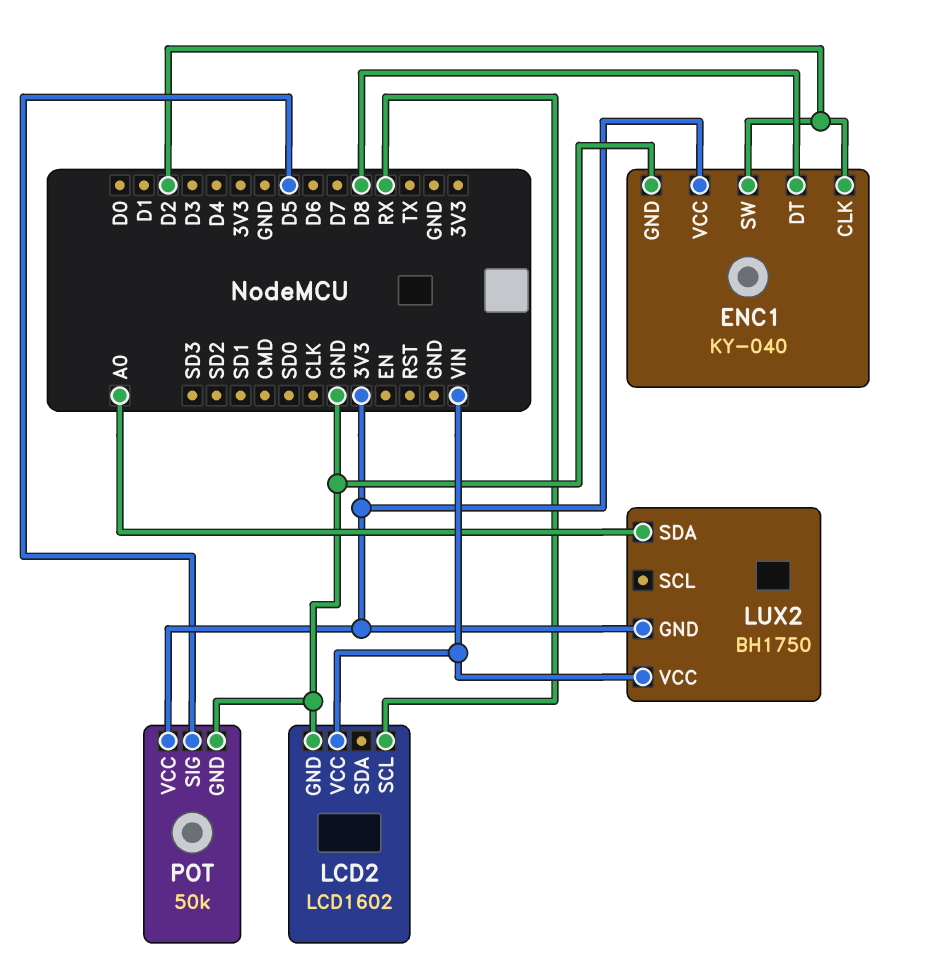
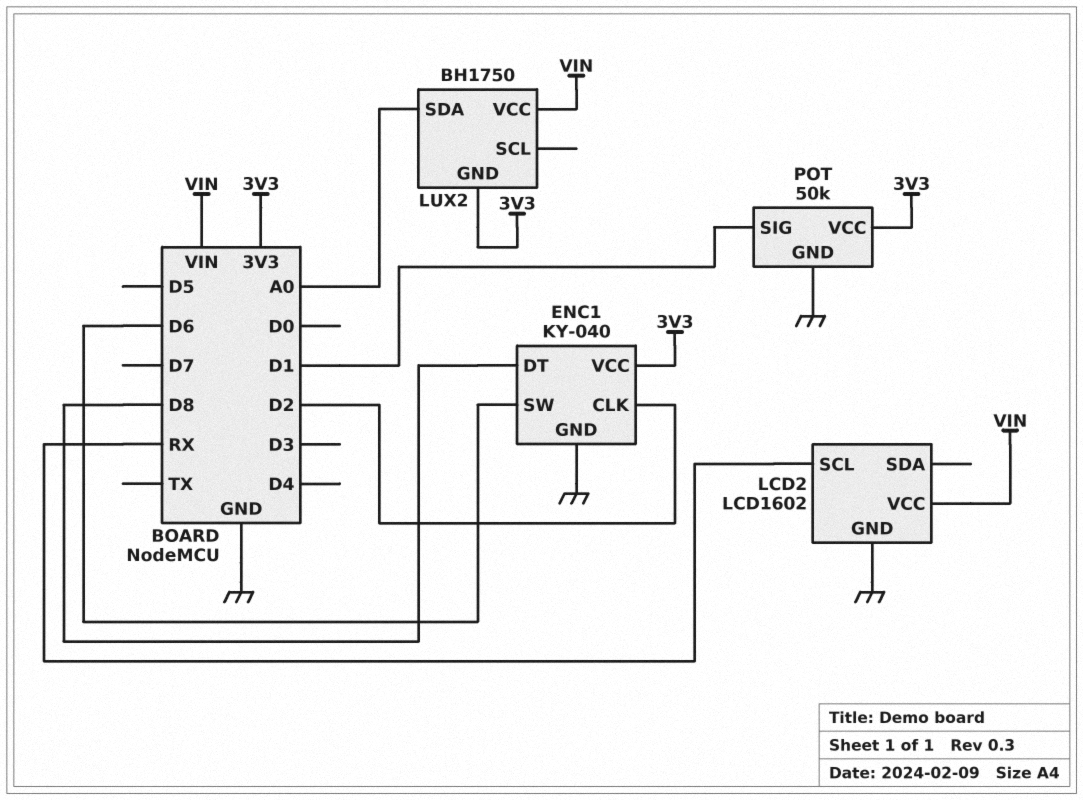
ENC1 pin SW: D2 -> D6
POT pin SIG: D5 -> D1

